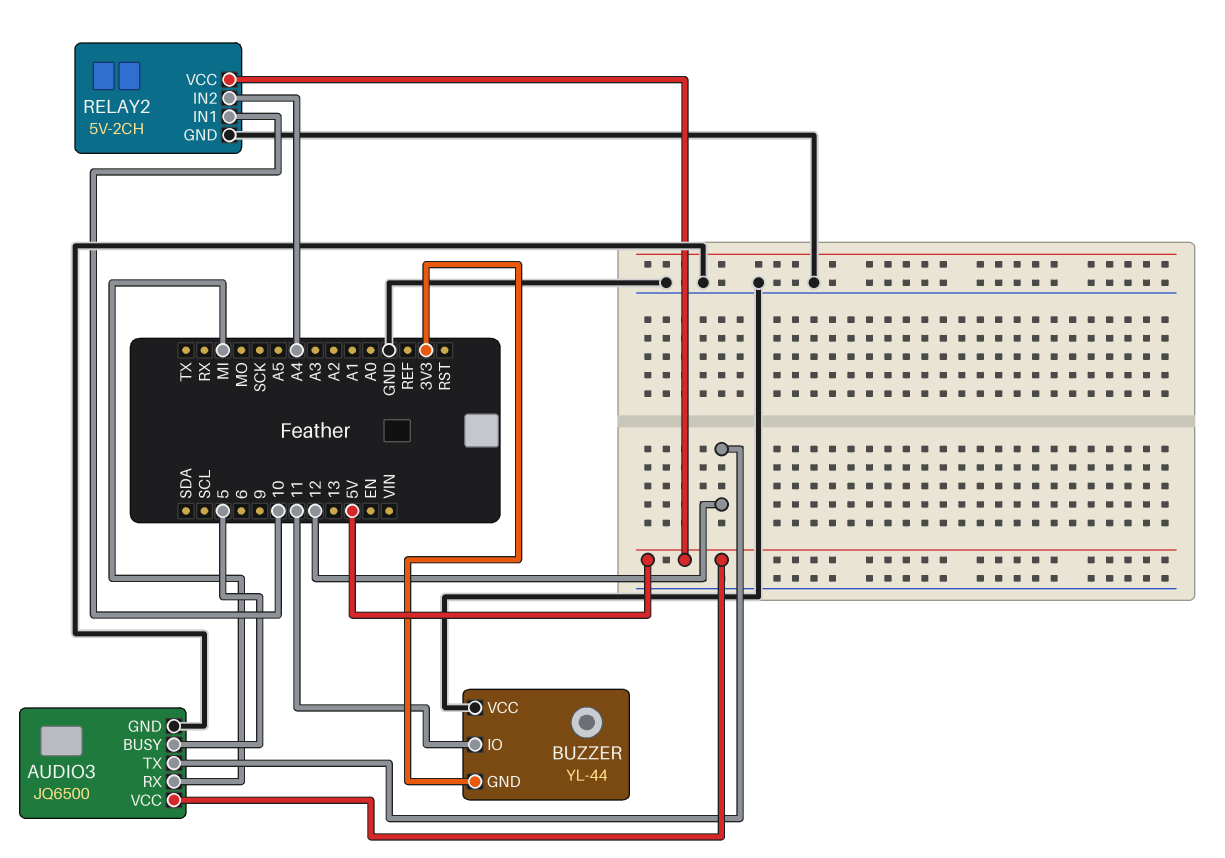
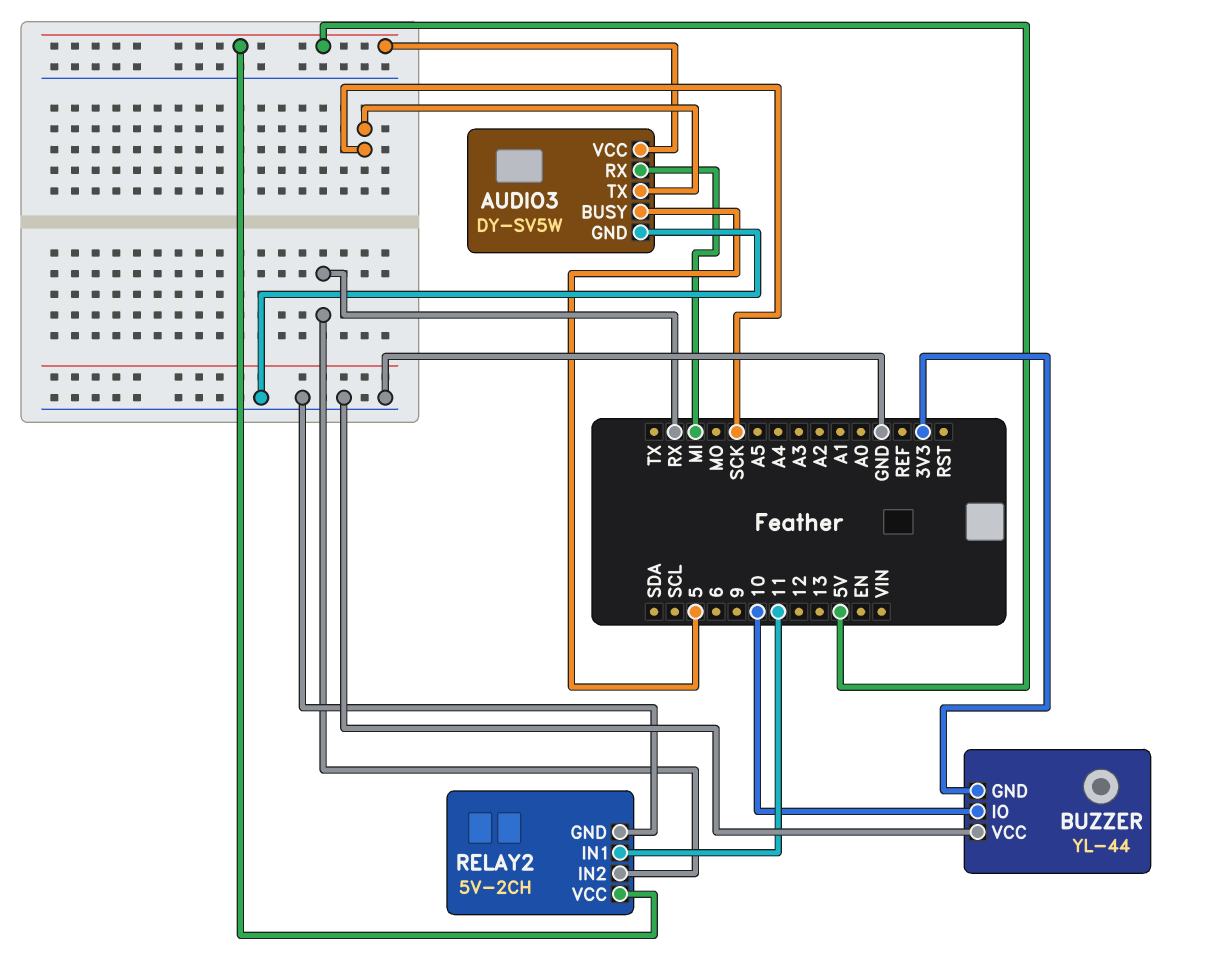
AUDIO3: JQ6500 -> DY-SV5W
AUDIO3 pin TX: 12 -> SCK
BUZZER pin IO: 11 -> 10
RELAY2 pin IN1: 10 -> 11
RELAY2 pin IN2: A4 -> RX

